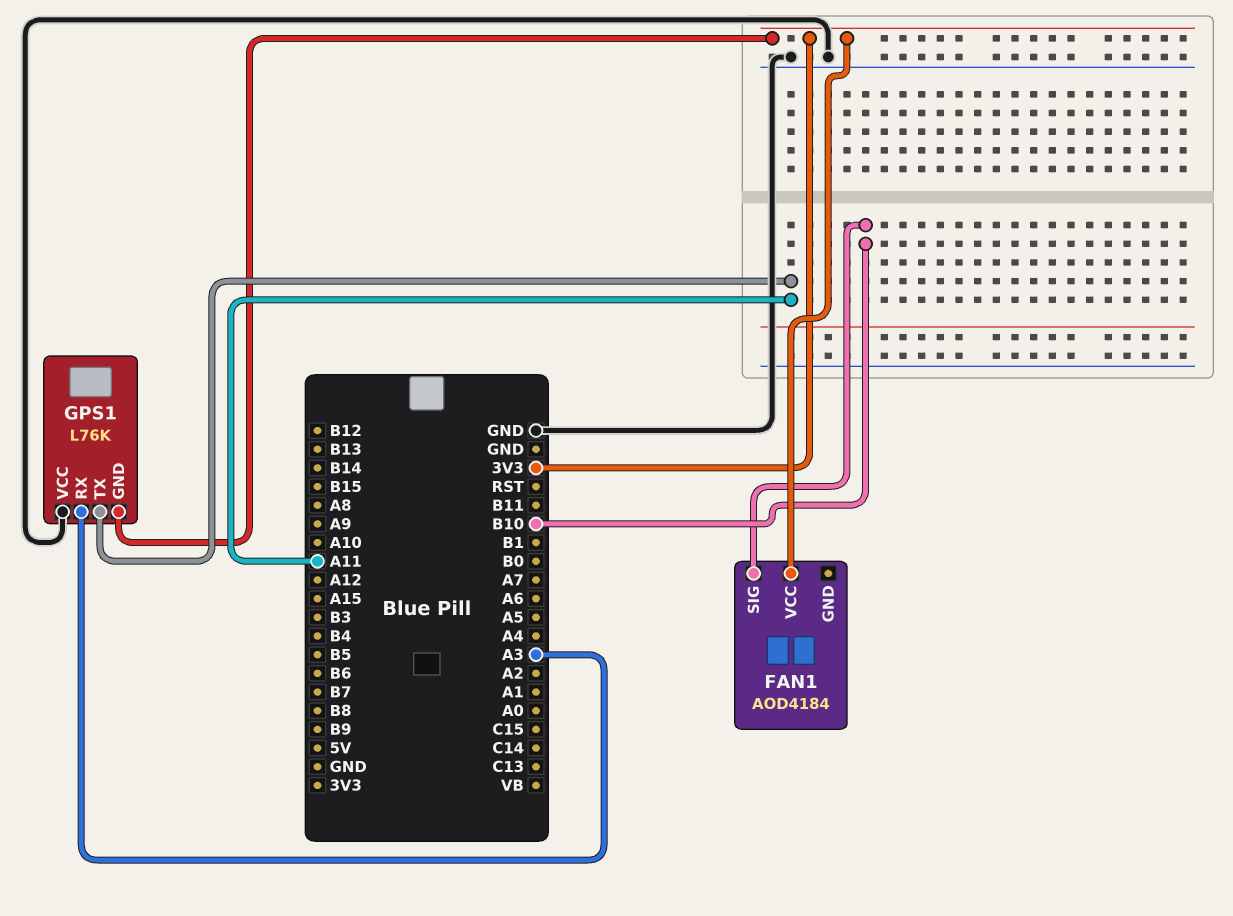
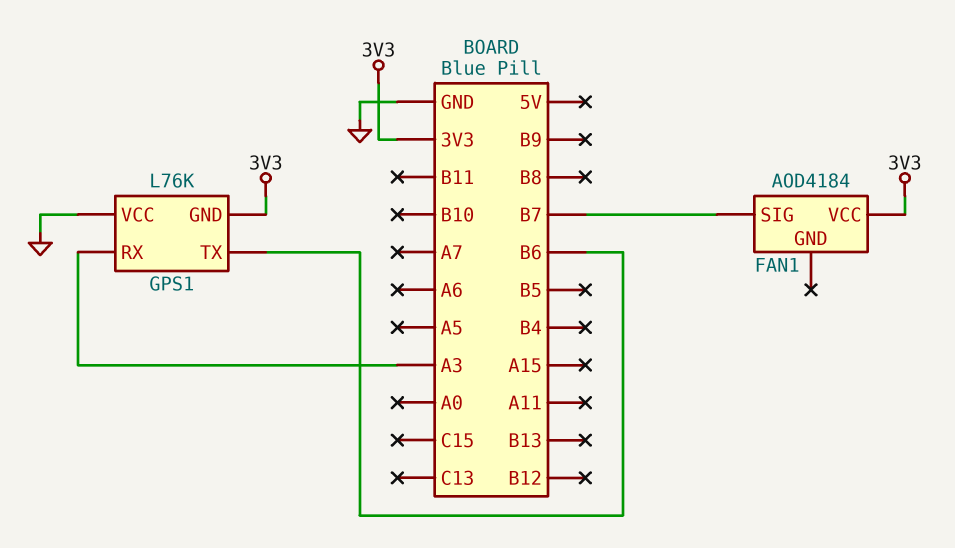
FAN1 pin SIG: B10 -> B7
GPS1 pin TX: A11 -> B6

